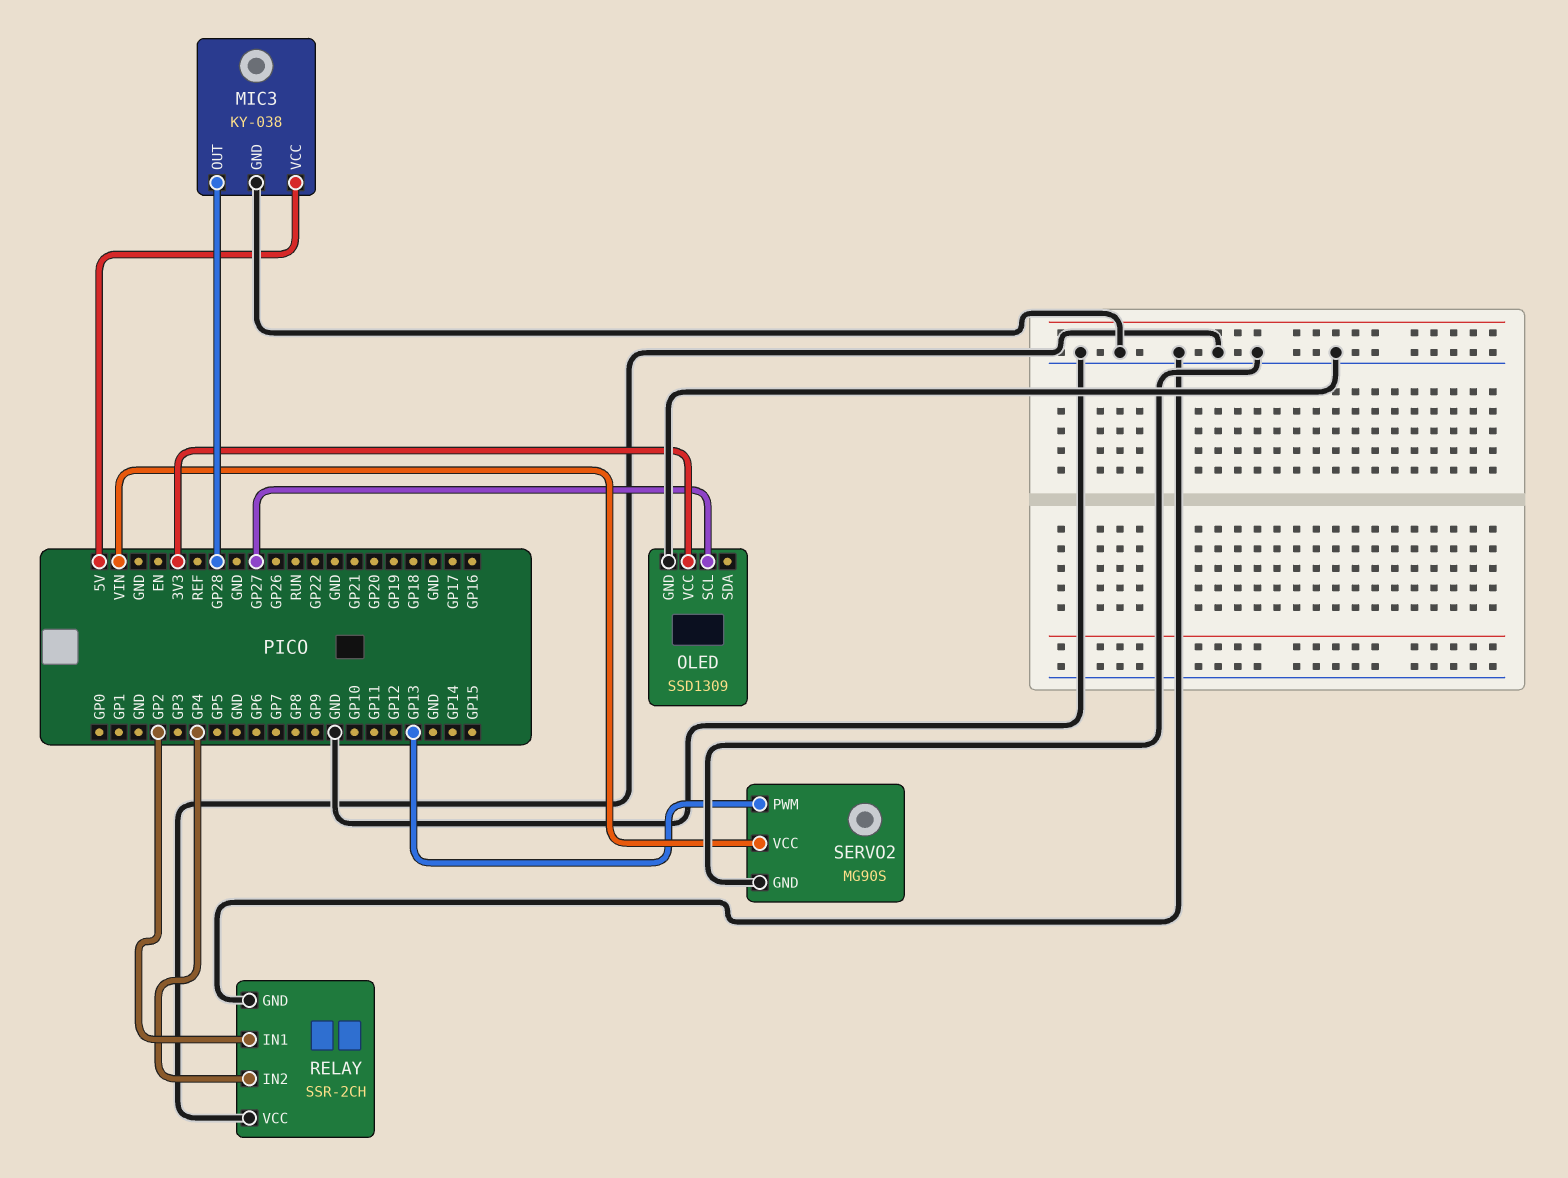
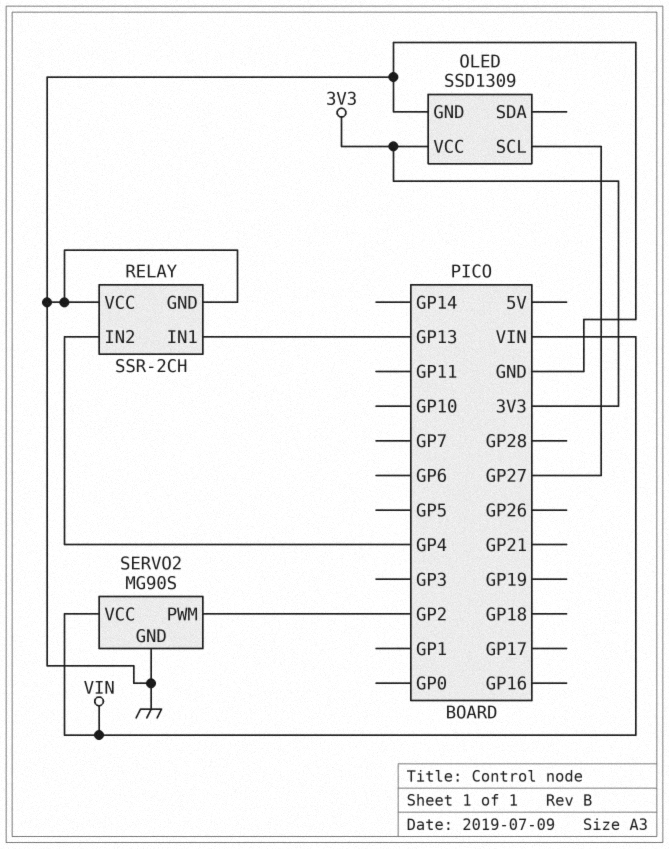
MIC3: KY-038 -> none
MIC3 pin GND: GND -> none
MIC3 pin OUT: GP28 -> none
MIC3 pin VCC: 5V -> none
RELAY pin IN1: GP2 -> GP13
SERVO2 pin PWM: GP13 -> GP2

